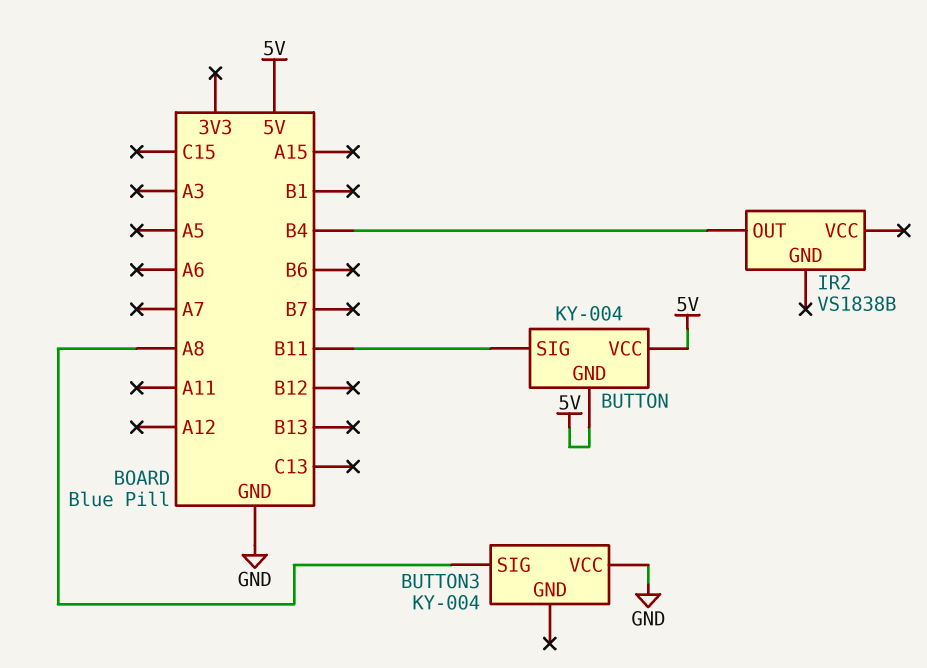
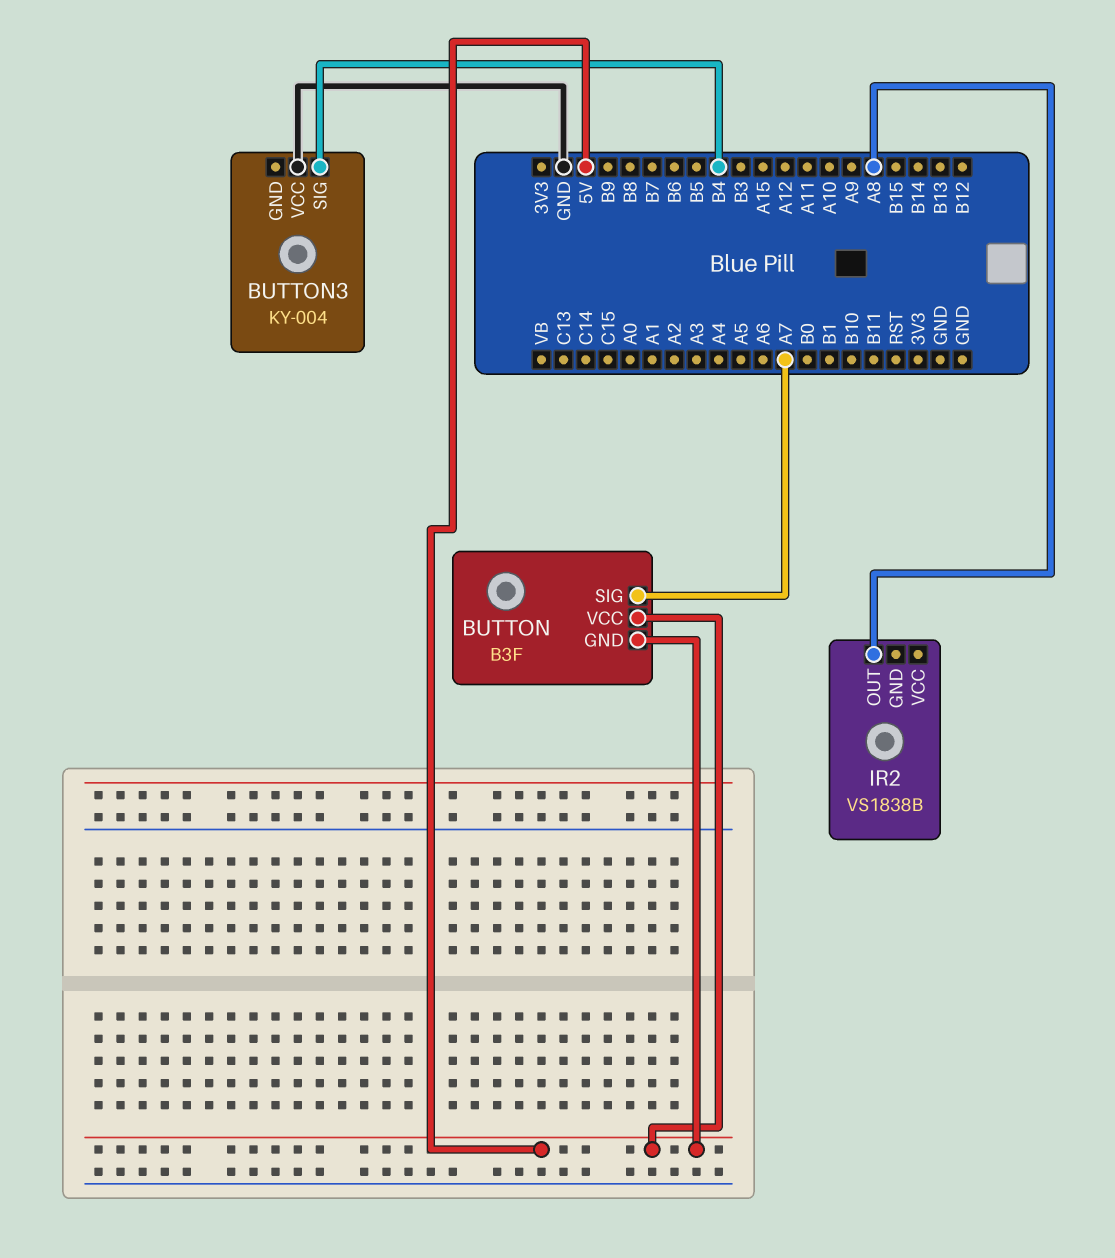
BUTTON: KY-004 -> B3F
BUTTON pin SIG: B11 -> A7
BUTTON3 pin SIG: A8 -> B4
IR2 pin OUT: B4 -> A8

